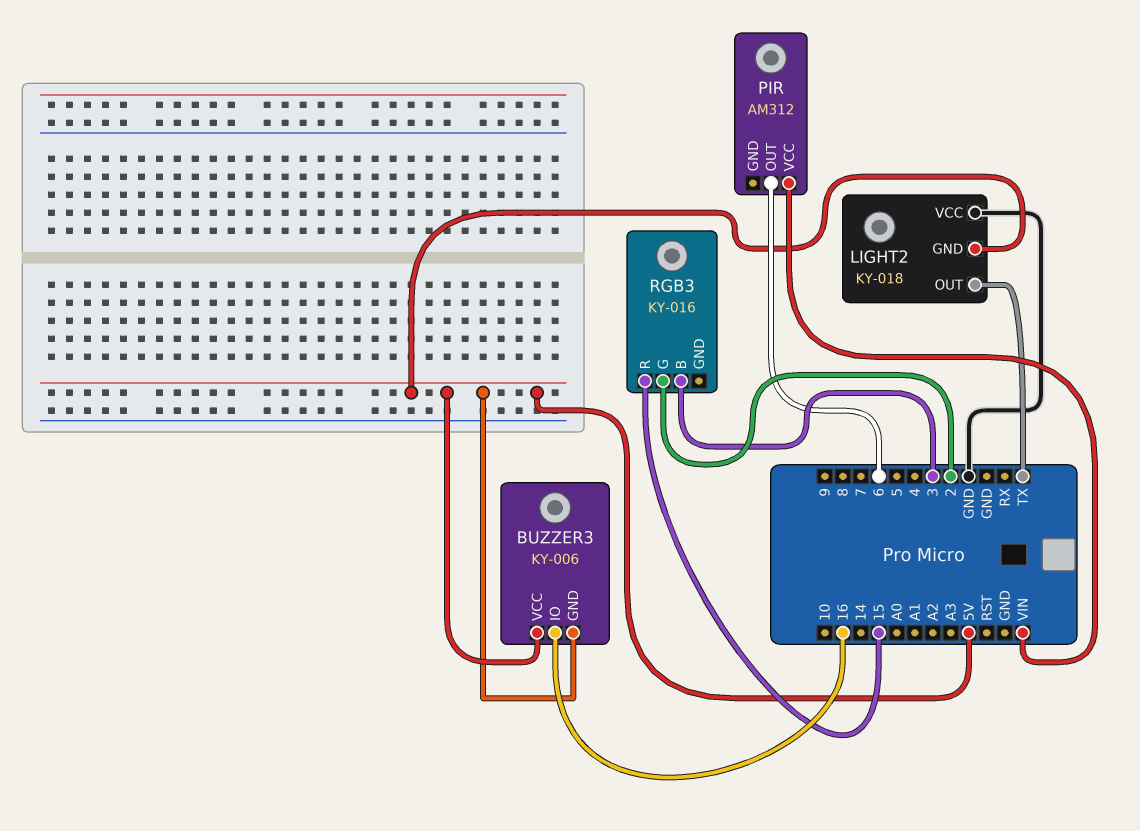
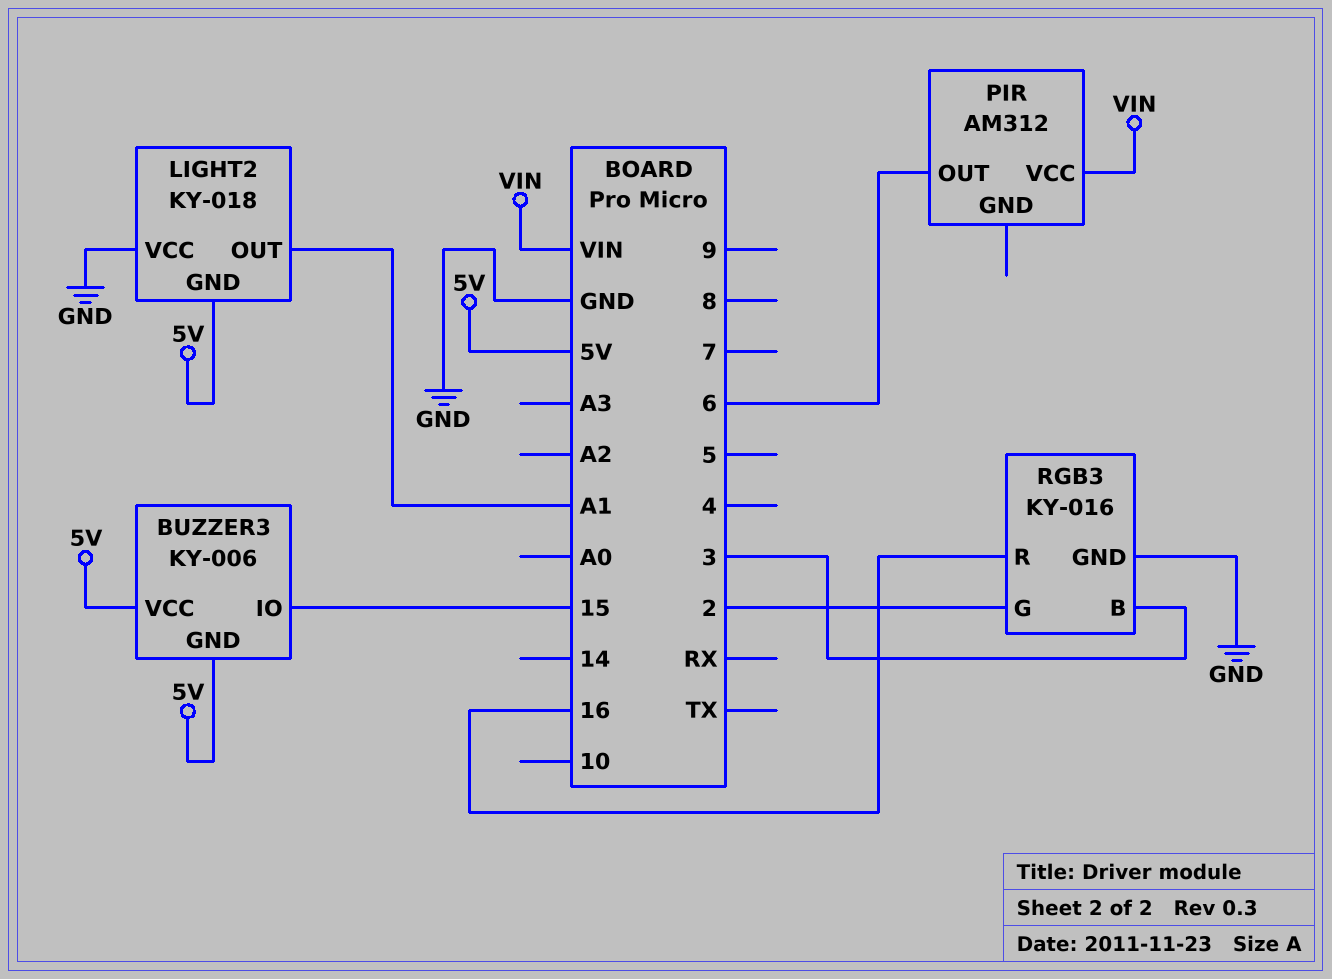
BUZZER3 pin IO: 16 -> 15
LIGHT2 pin OUT: TX -> A1
RGB3 pin GND: none -> GND
RGB3 pin R: 15 -> 16

